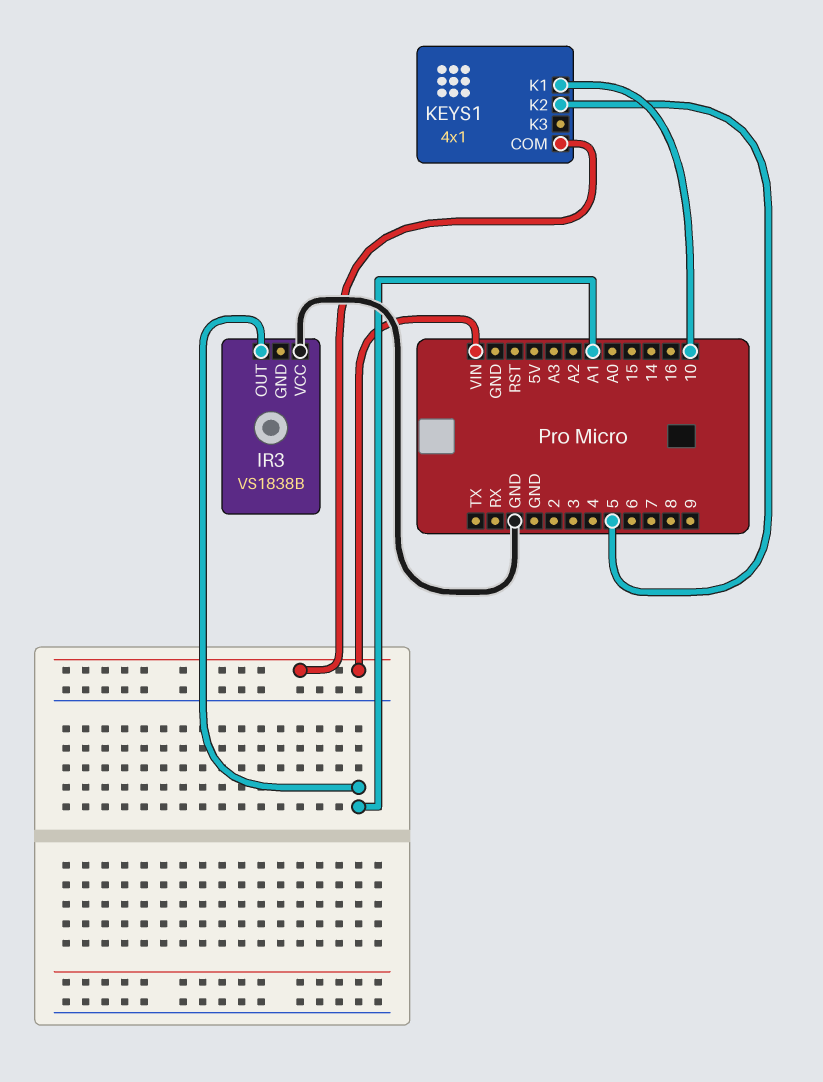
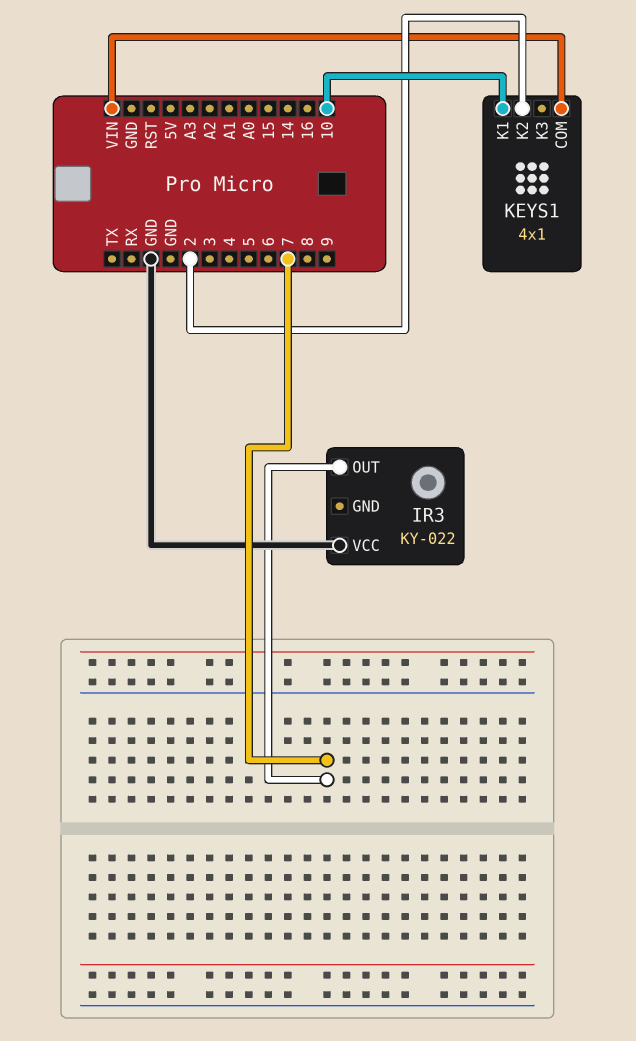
IR3: VS1838B -> KY-022
IR3 pin OUT: A1 -> 7
KEYS1 pin K2: 5 -> 2

